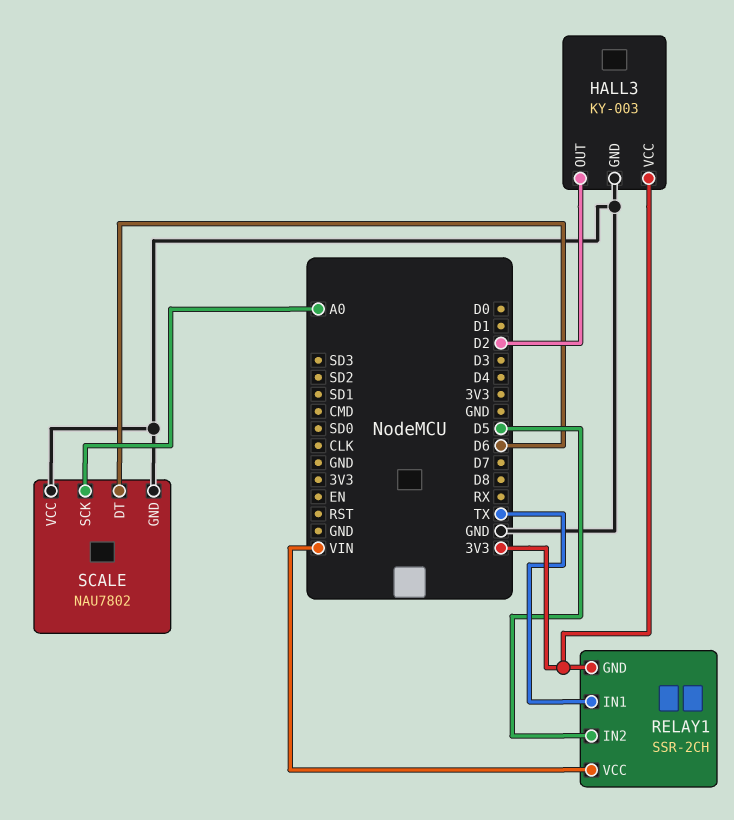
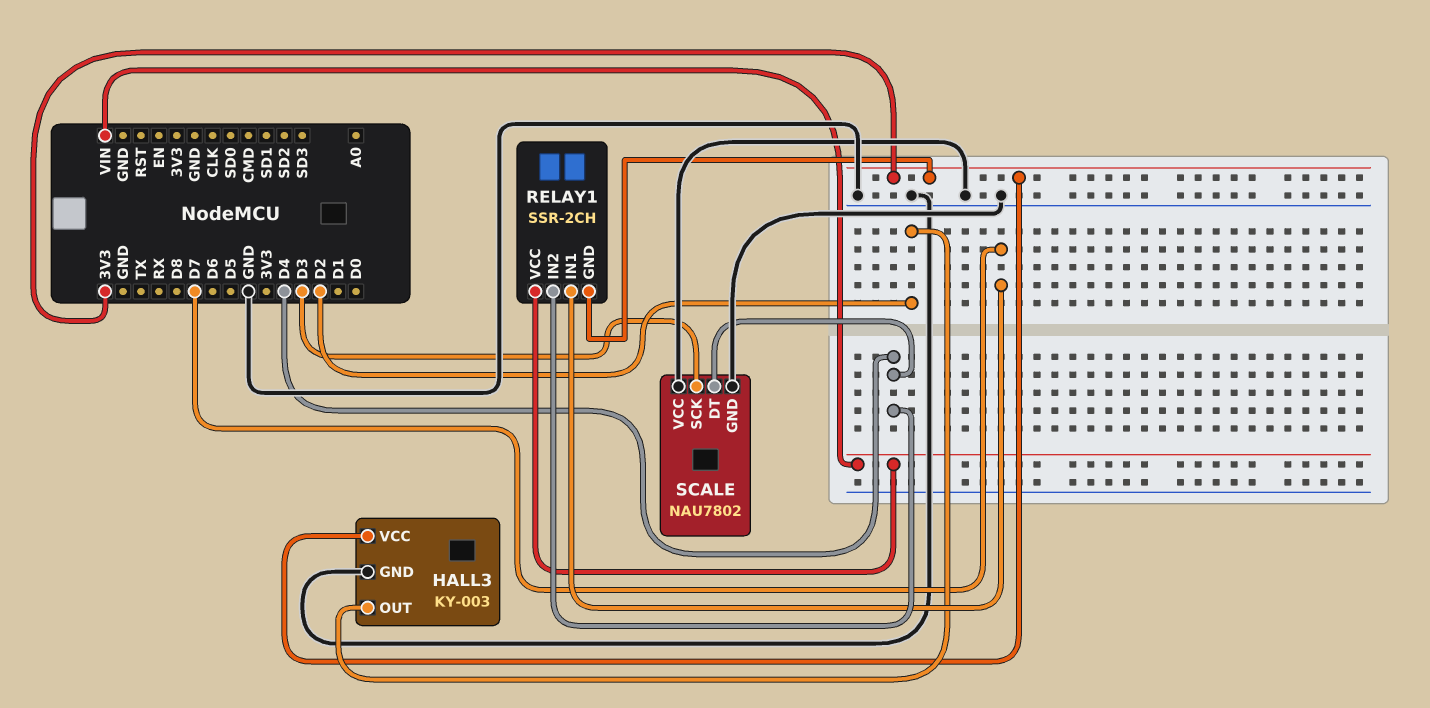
RELAY1 pin IN1: TX -> D7
RELAY1 pin IN2: D5 -> D4
SCALE pin DT: D6 -> D4
SCALE pin SCK: A0 -> D3

